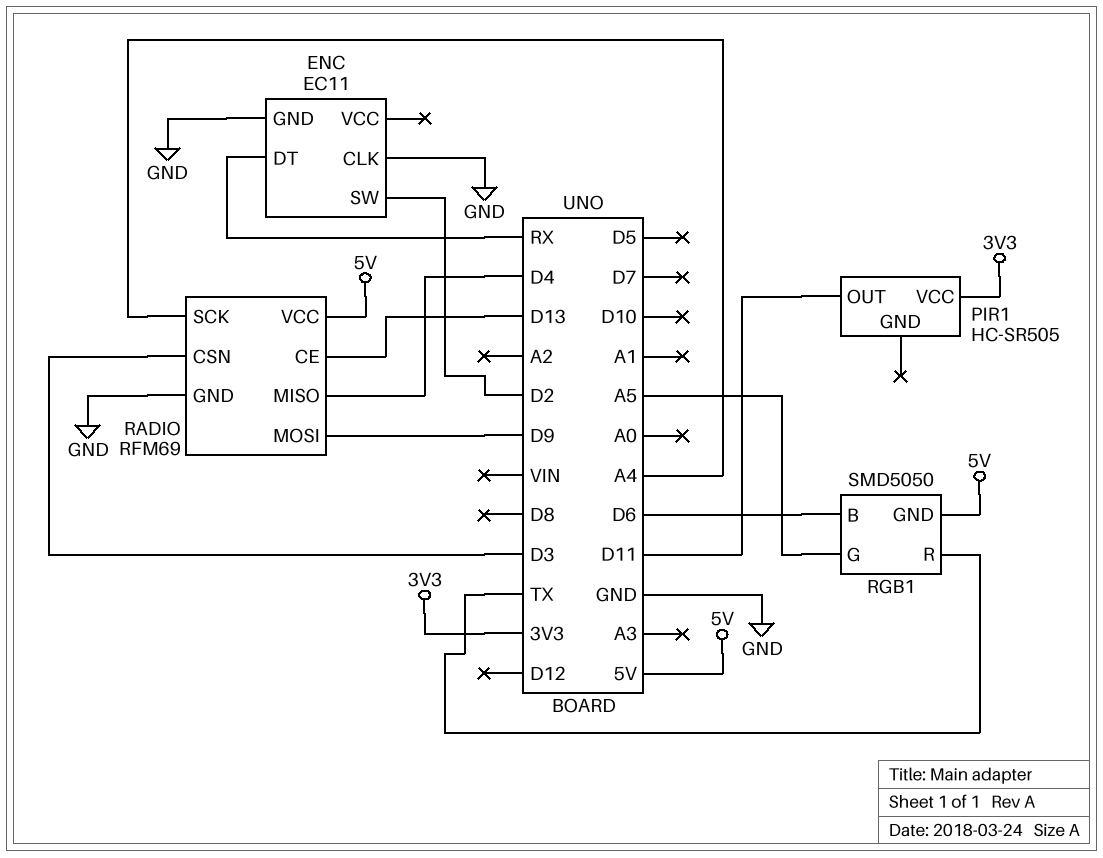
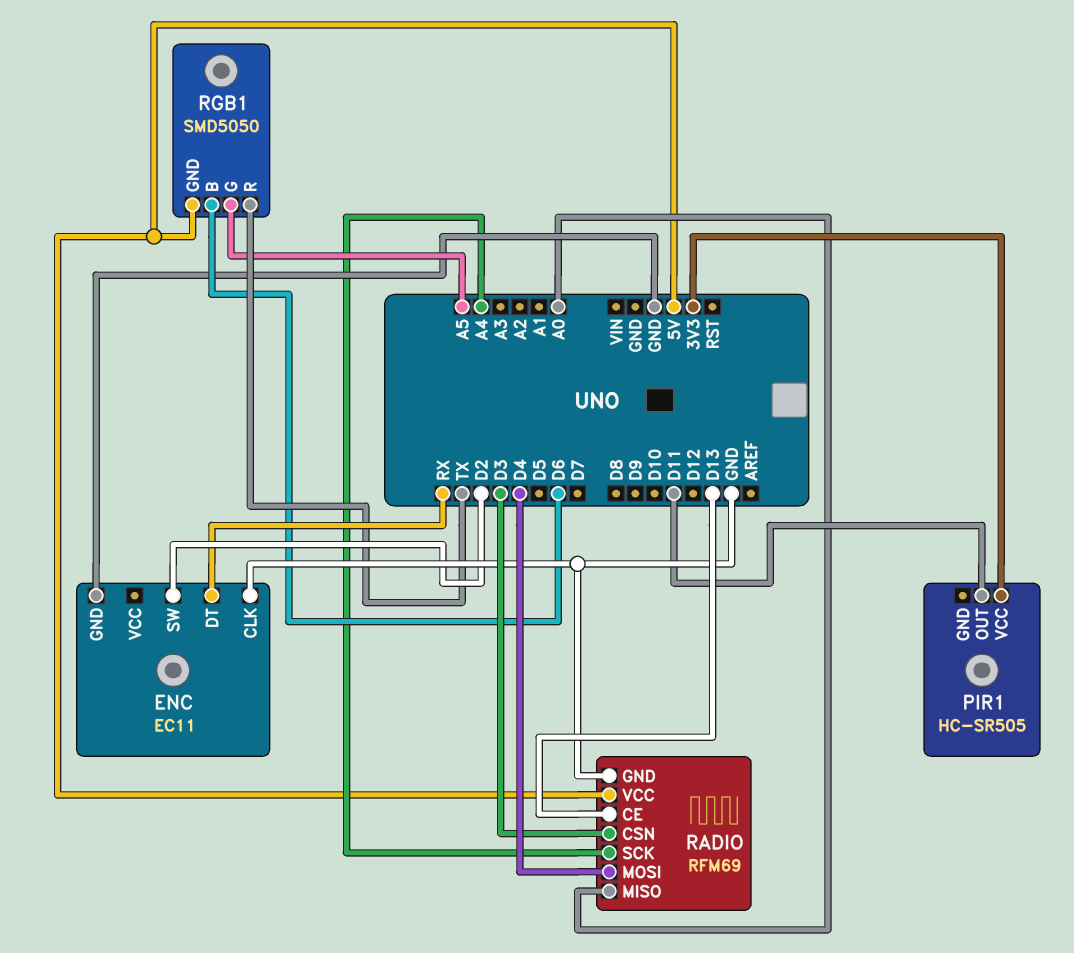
RADIO pin MISO: D4 -> A0
RADIO pin MOSI: D9 -> D4

